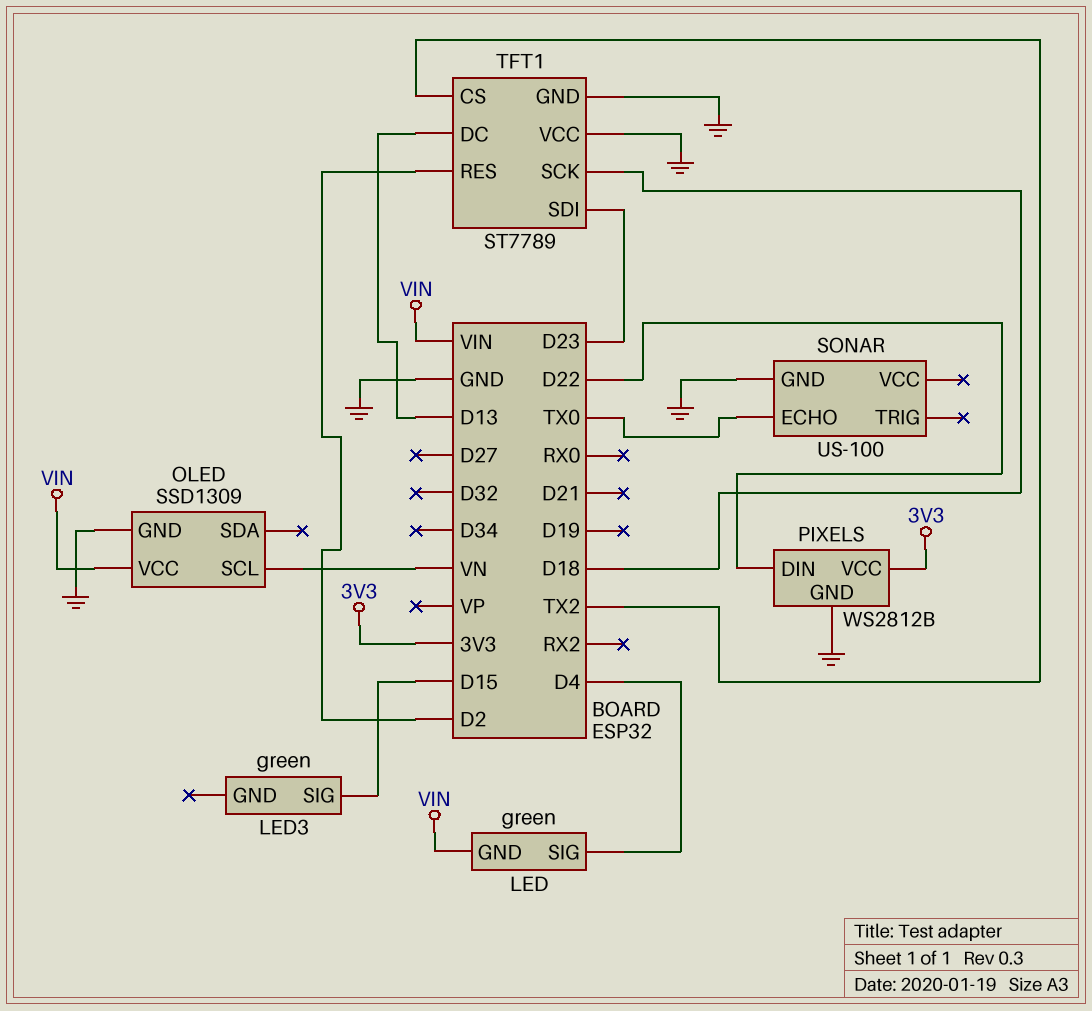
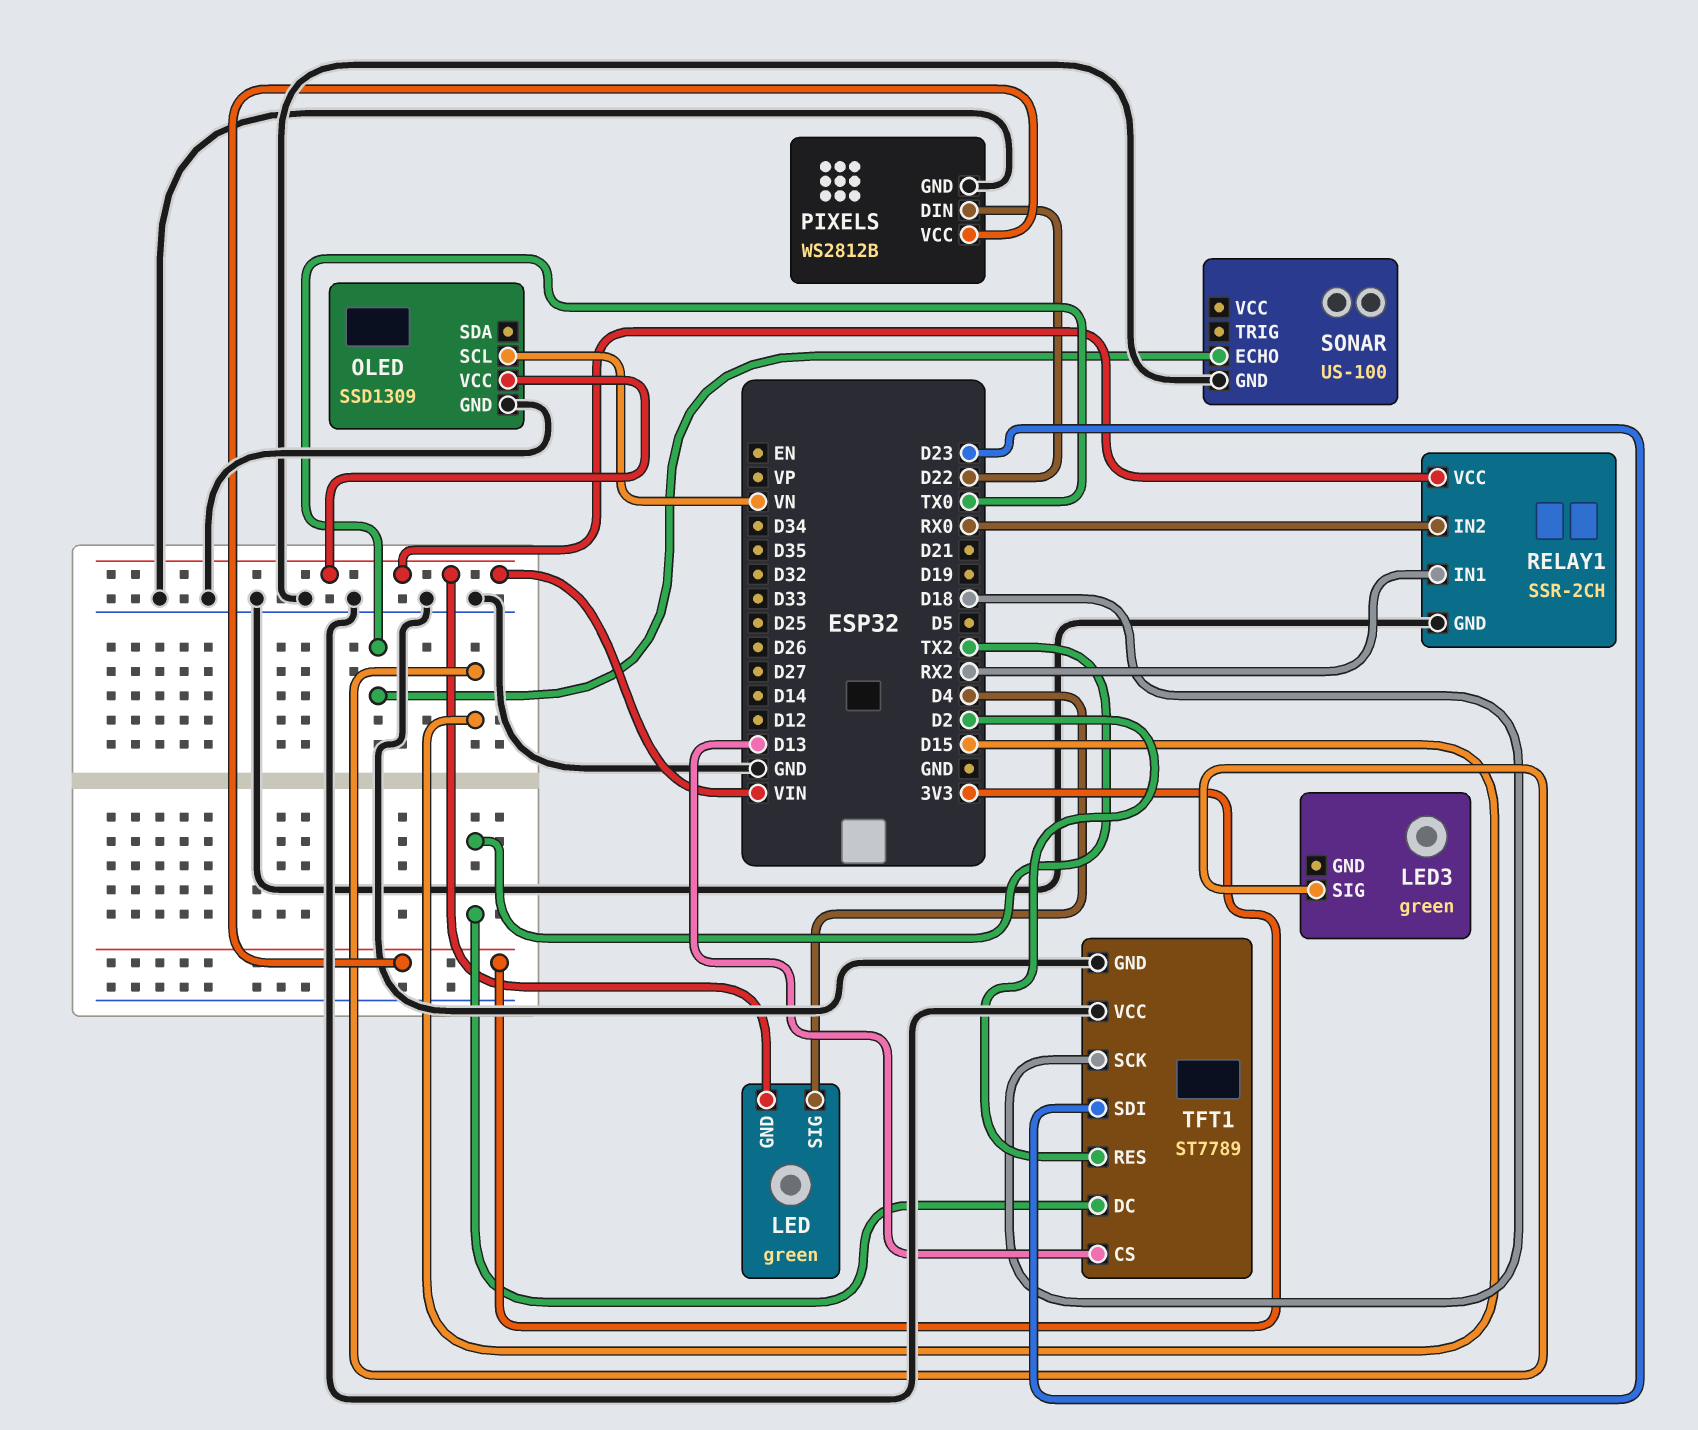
RELAY1: none -> SSR-2CH
RELAY1 pin GND: none -> GND
RELAY1 pin IN1: none -> RX2
RELAY1 pin IN2: none -> RX0
RELAY1 pin VCC: none -> VIN
TFT1 pin CS: TX2 -> D13
TFT1 pin DC: D13 -> TX2

